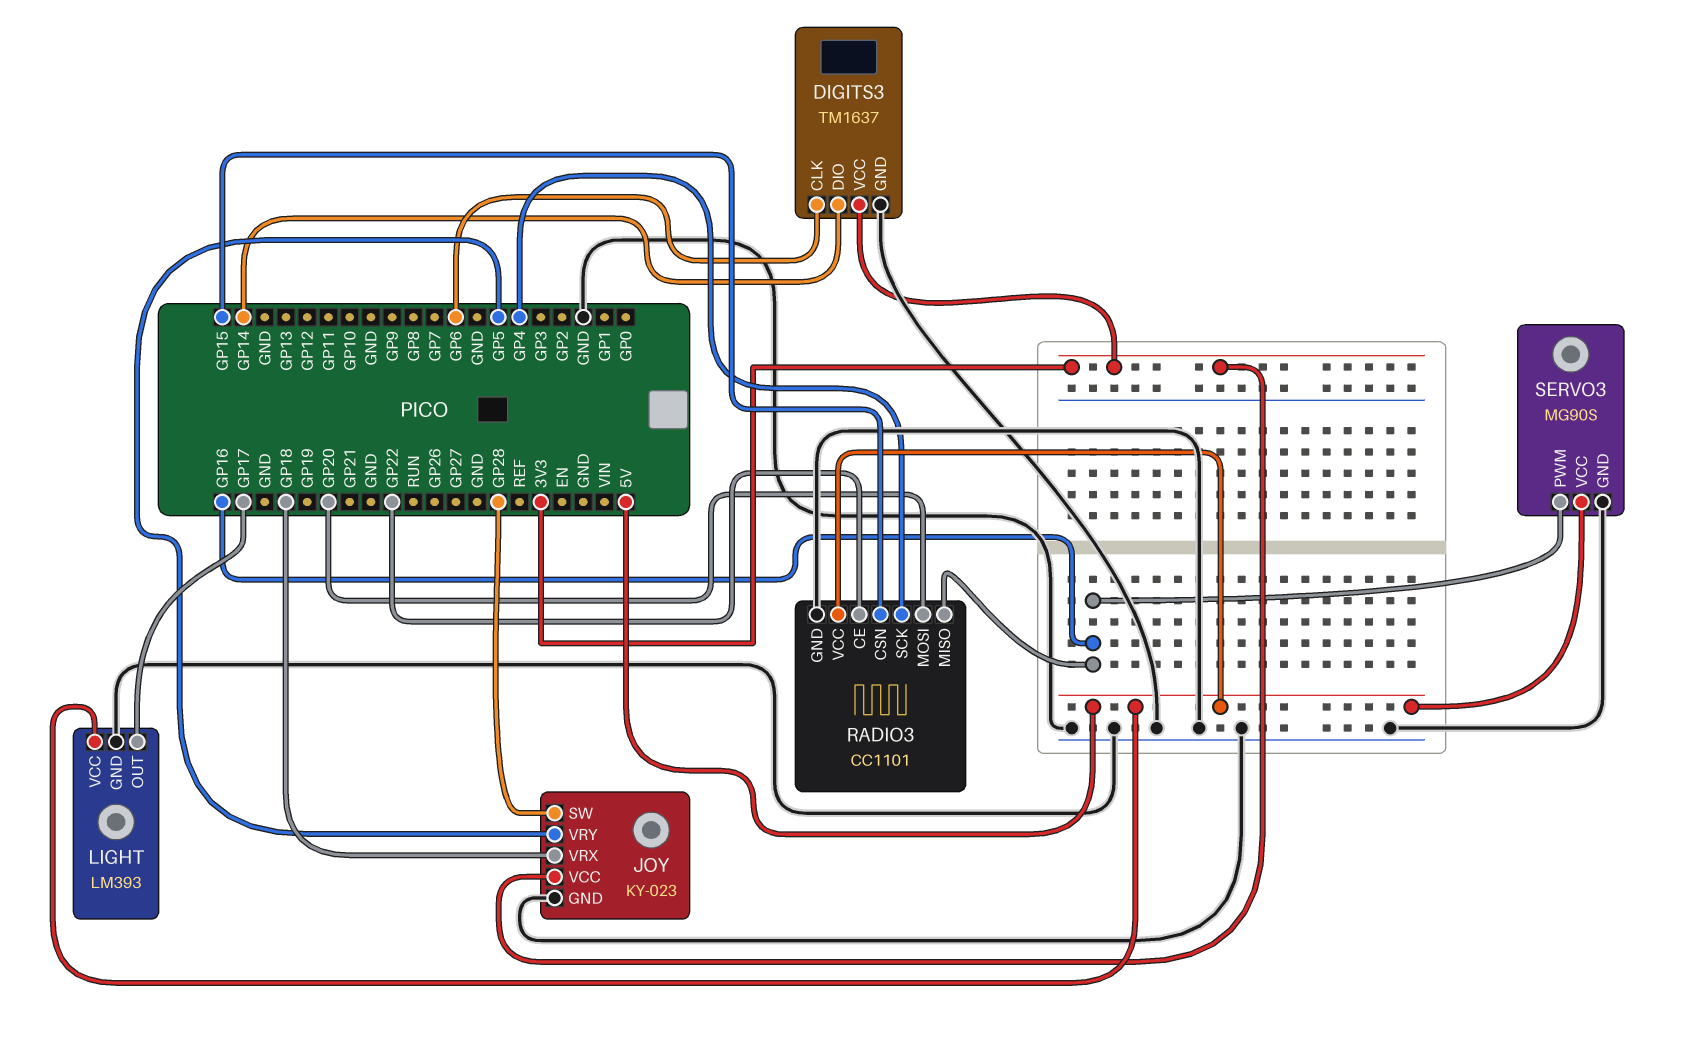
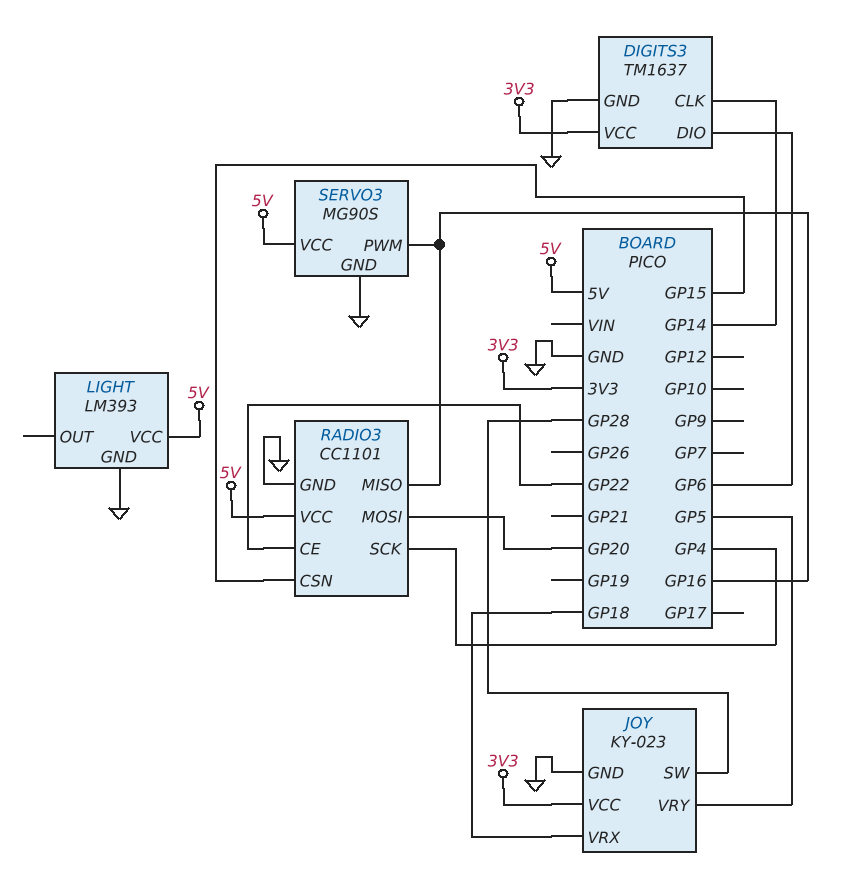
DIGITS3 pin CLK: GP6 -> GP14
DIGITS3 pin DIO: GP14 -> GP6
LIGHT pin OUT: GP17 -> none

